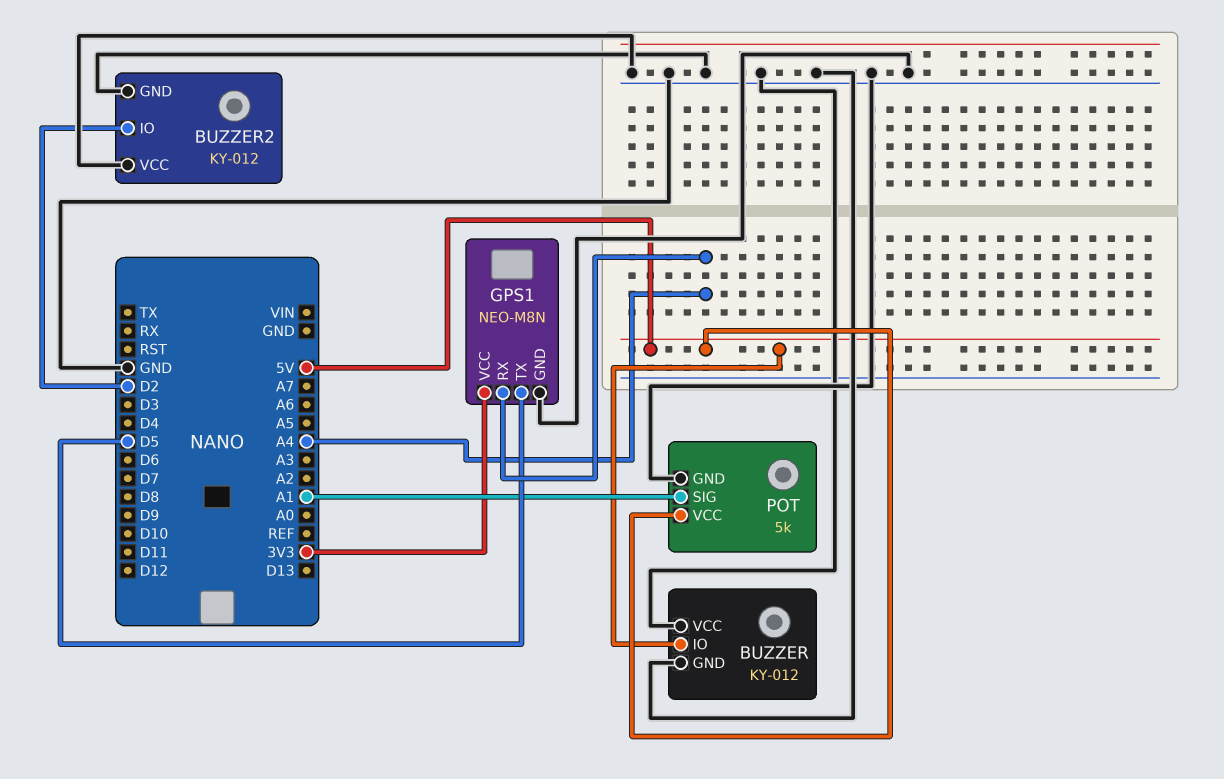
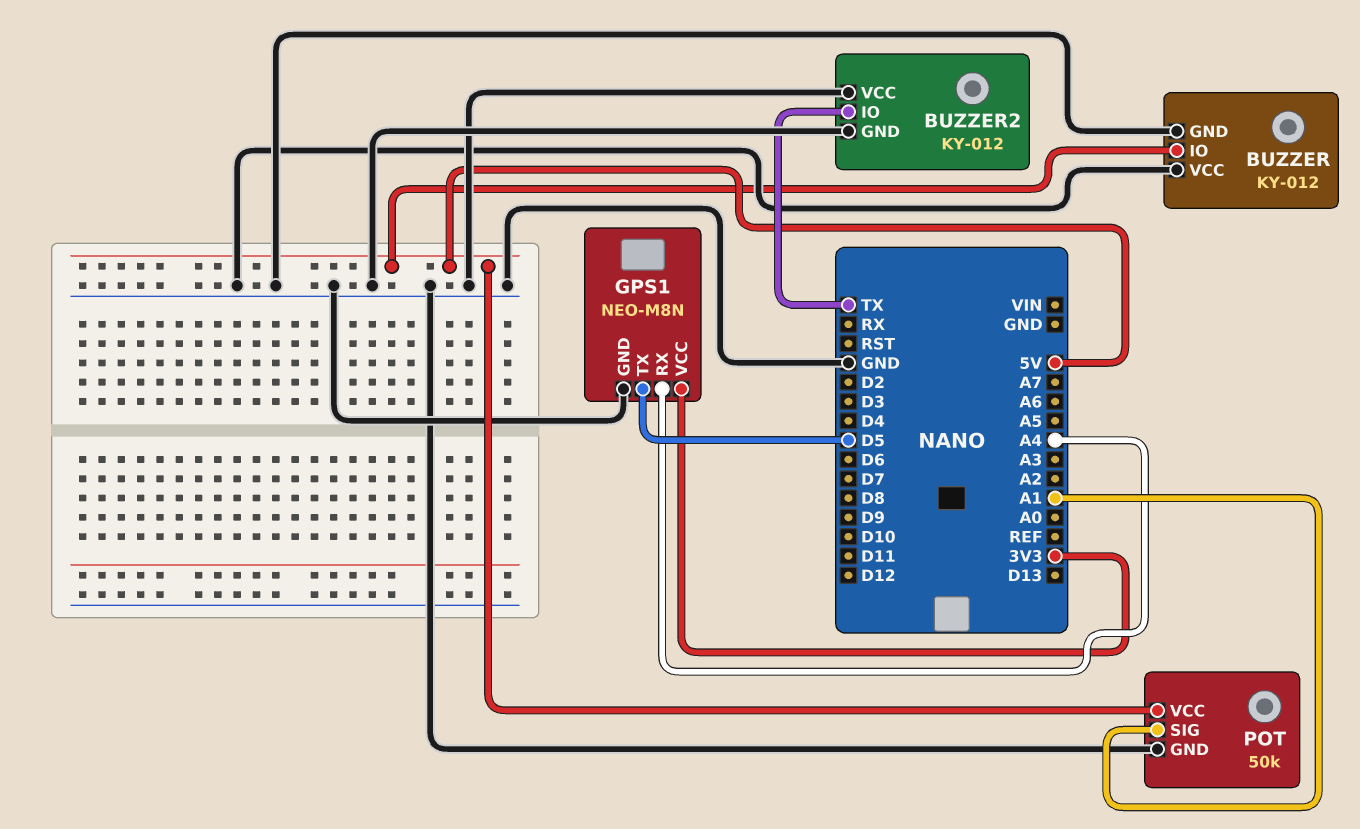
BUZZER2 pin IO: D2 -> TX
POT: 5k -> 50k

